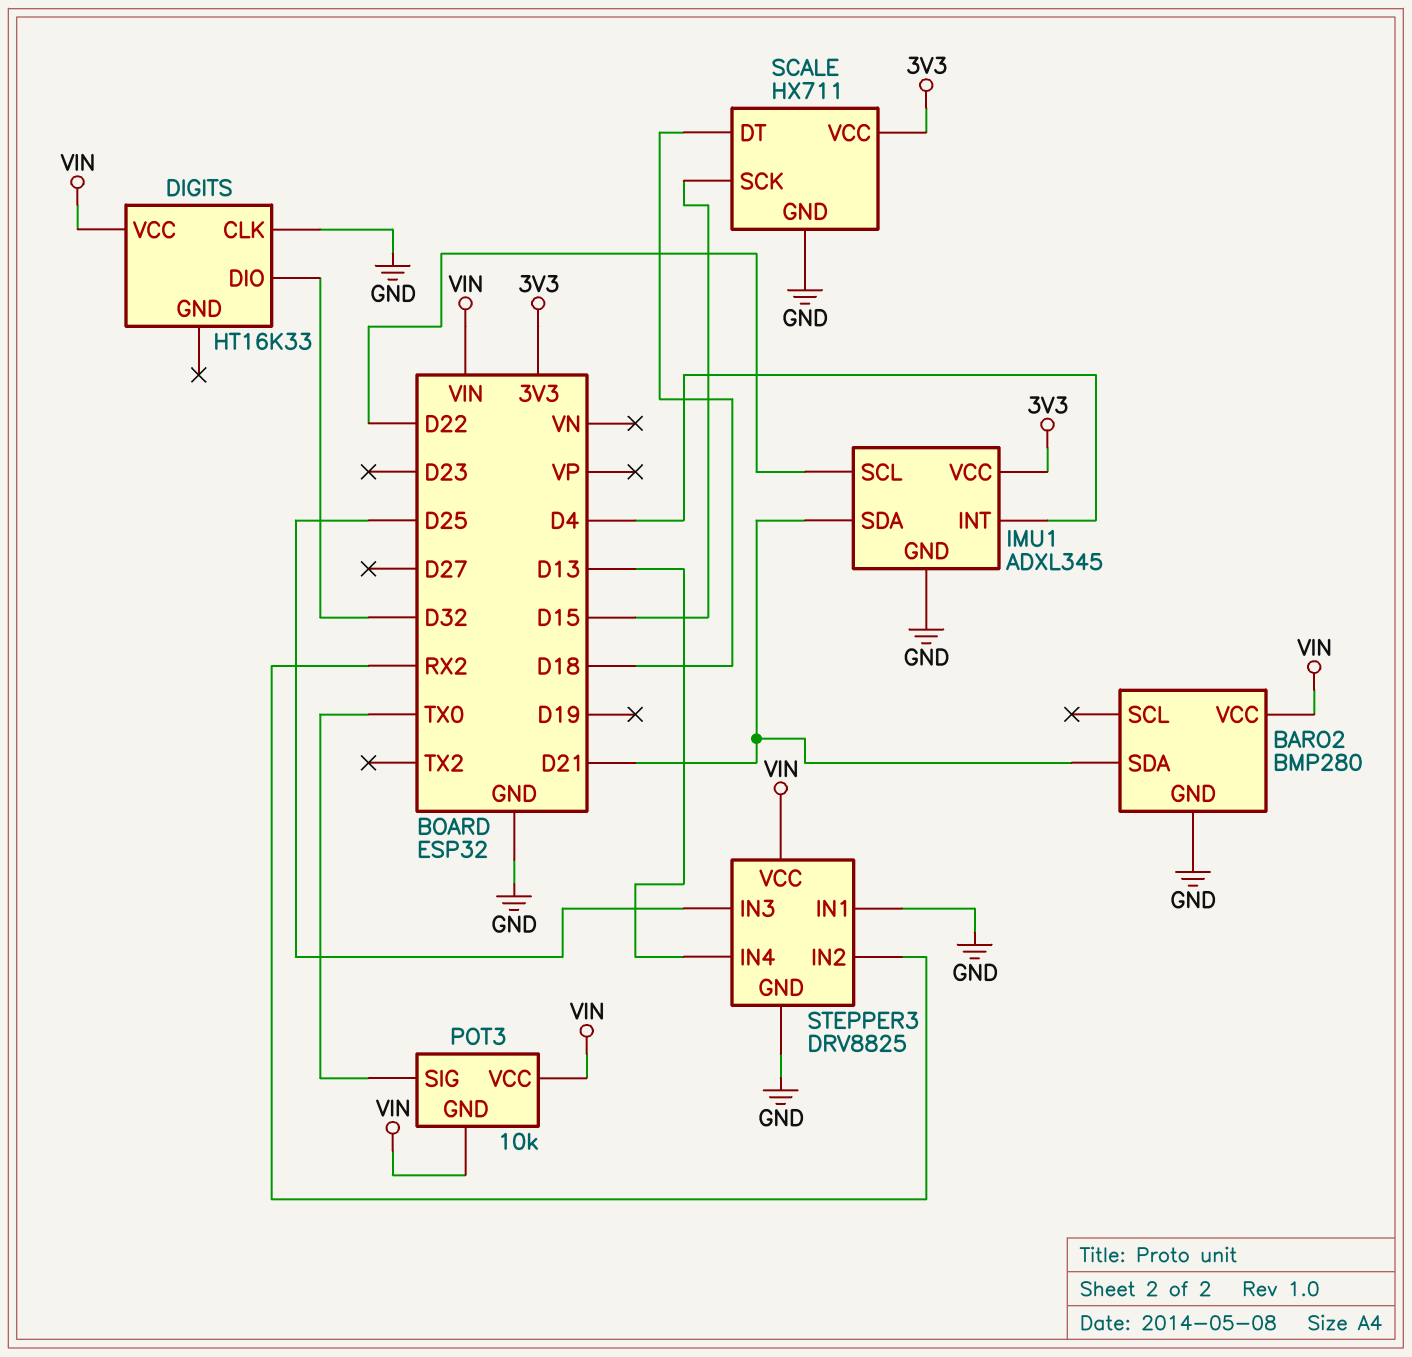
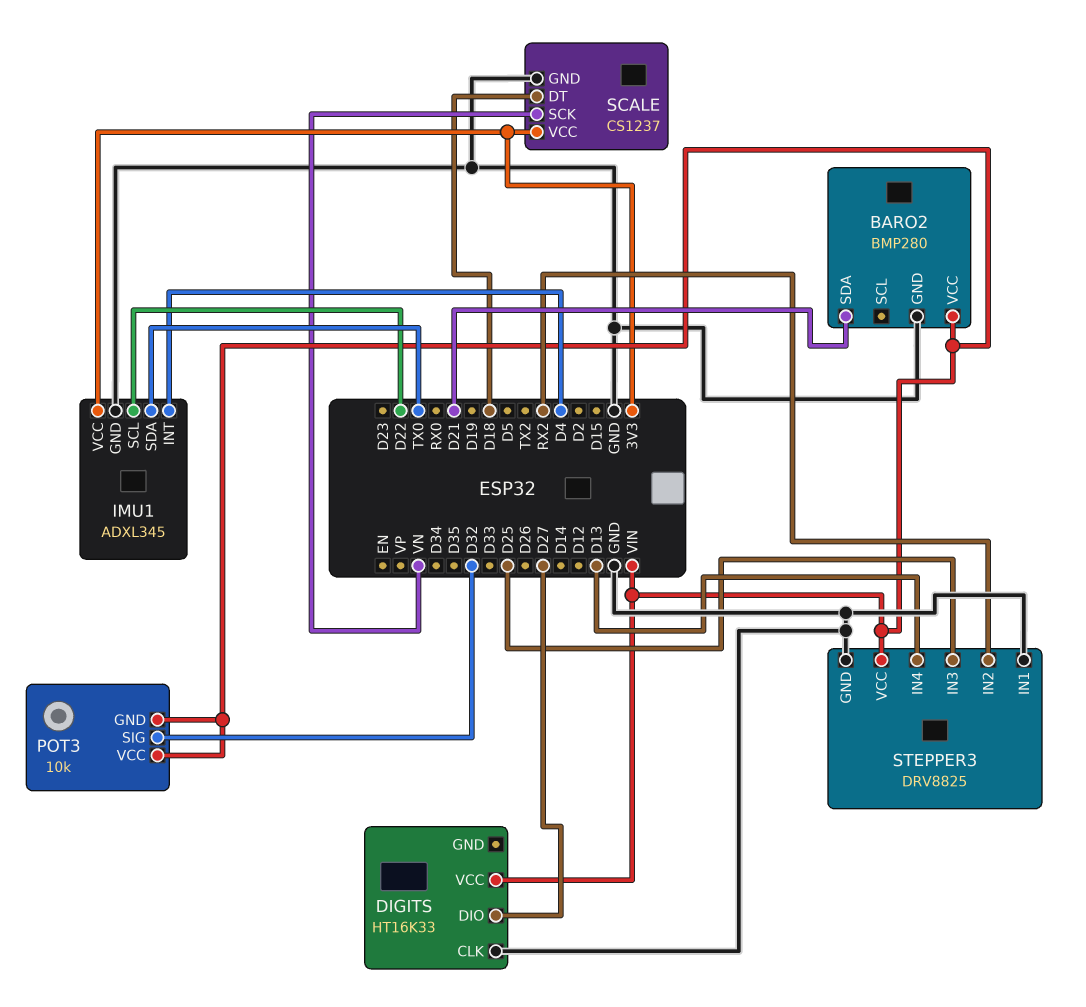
DIGITS pin DIO: D32 -> D27
IMU1 pin SDA: D21 -> TX0
POT3 pin SIG: TX0 -> D32
SCALE: HX711 -> CS1237
SCALE pin SCK: D15 -> VN

